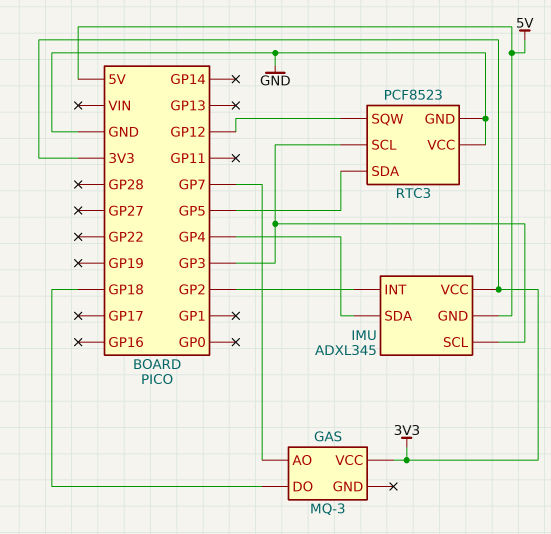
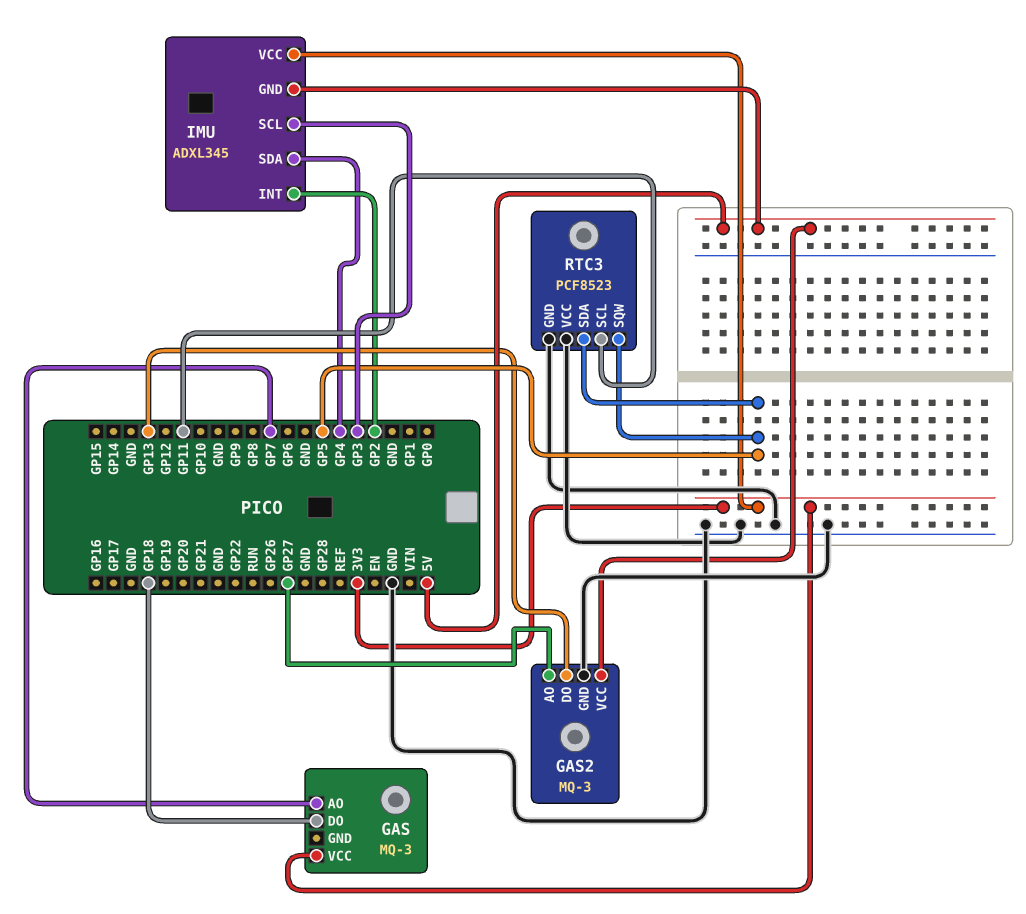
GAS2: none -> MQ-3
GAS2 pin AO: none -> GP27
GAS2 pin DO: none -> GP13
GAS2 pin GND: none -> GND
GAS2 pin VCC: none -> 5V
RTC3 pin SCL: GP3 -> GP11
RTC3 pin SQW: GP12 -> GP5

